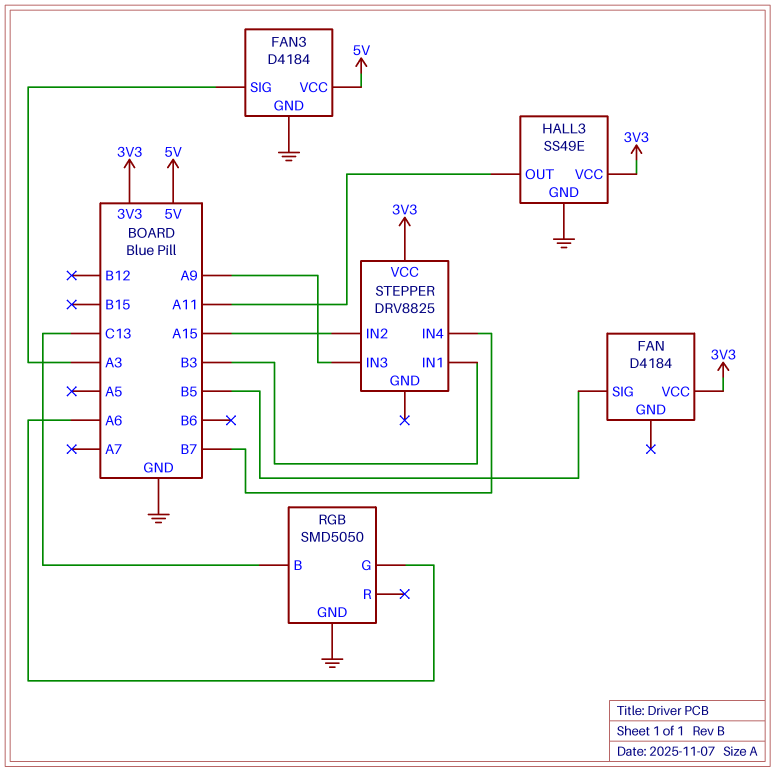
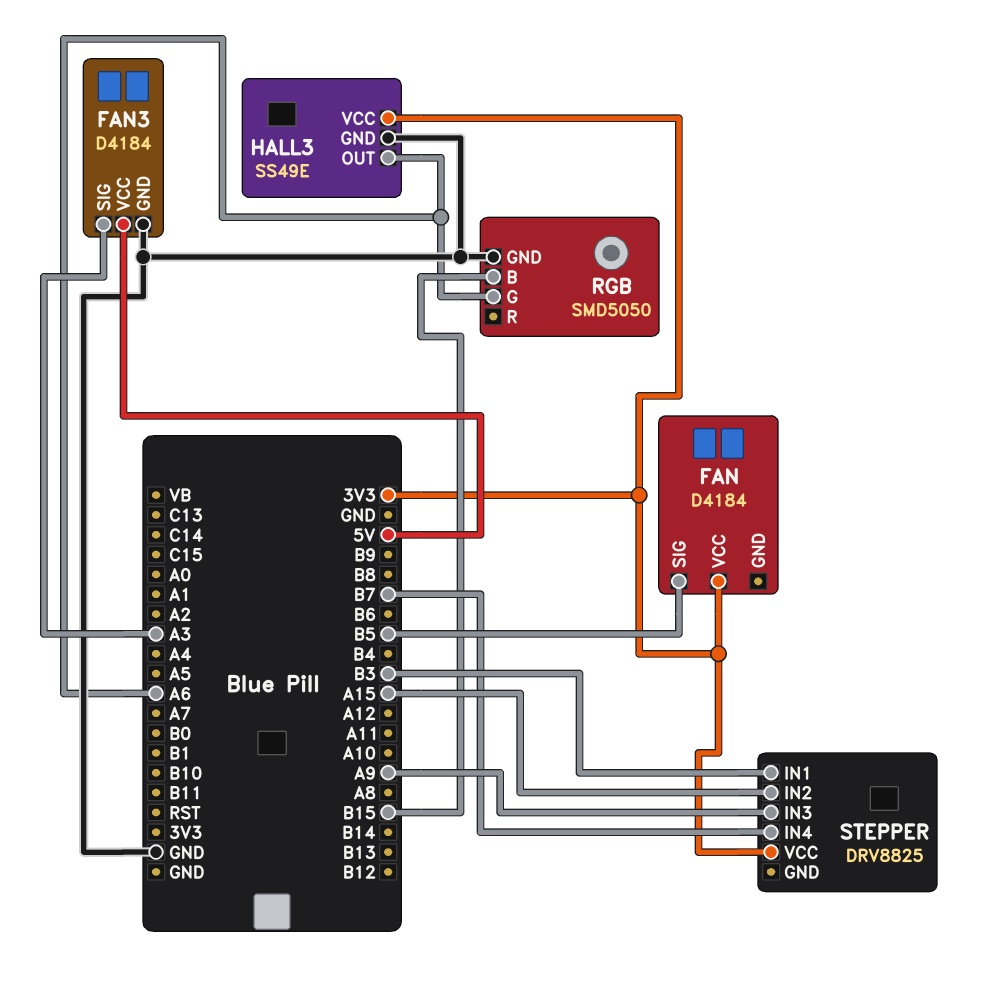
HALL3 pin OUT: A11 -> A6
RGB pin B: C13 -> B15

